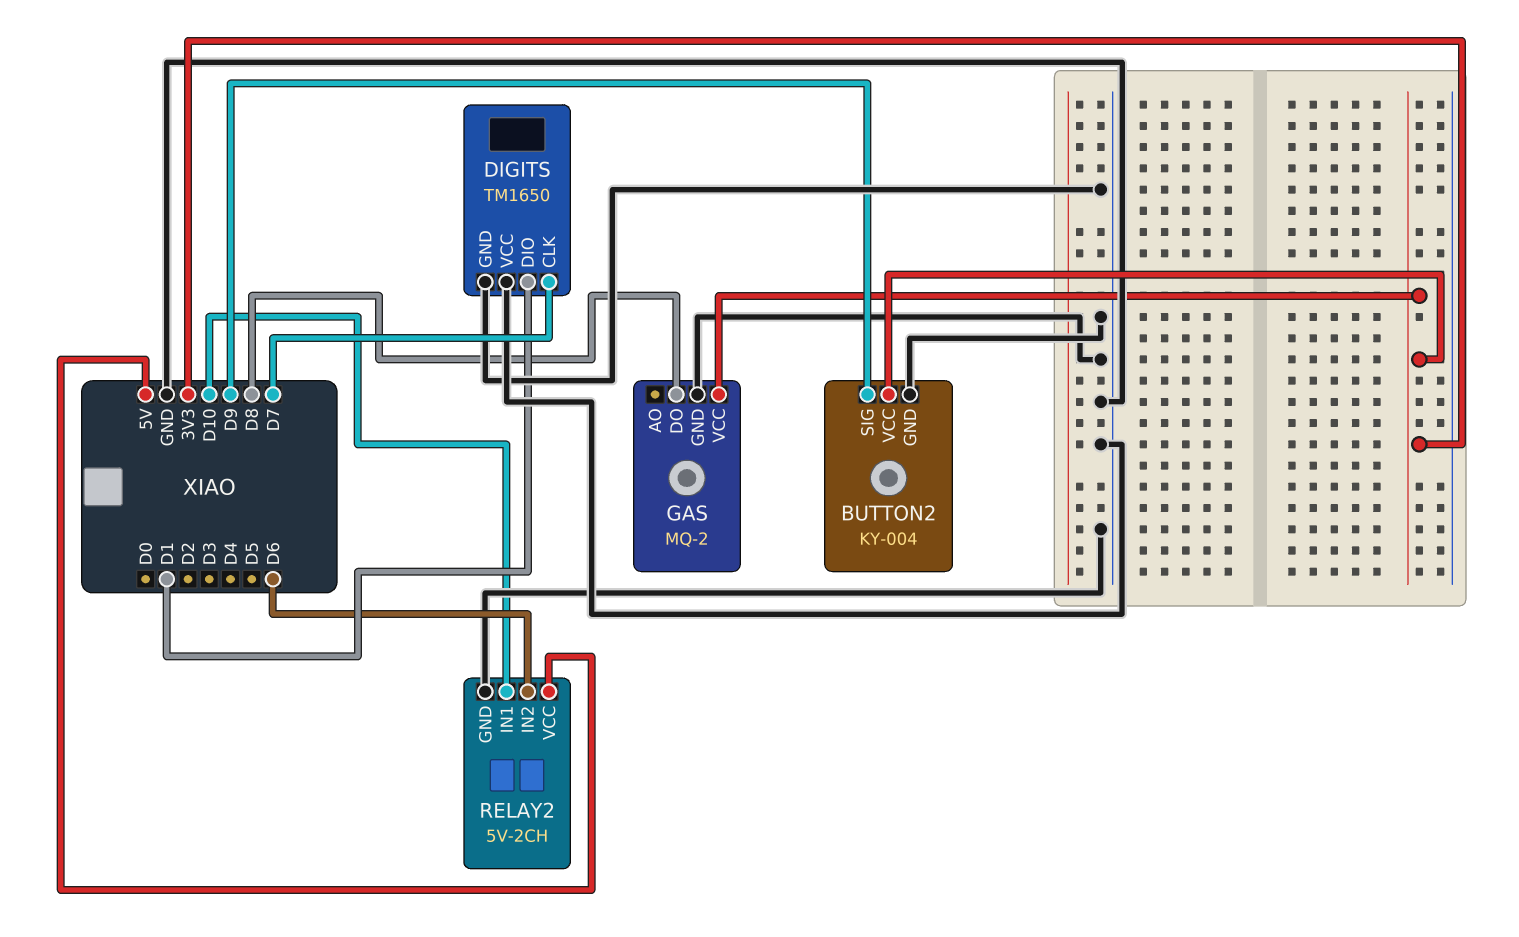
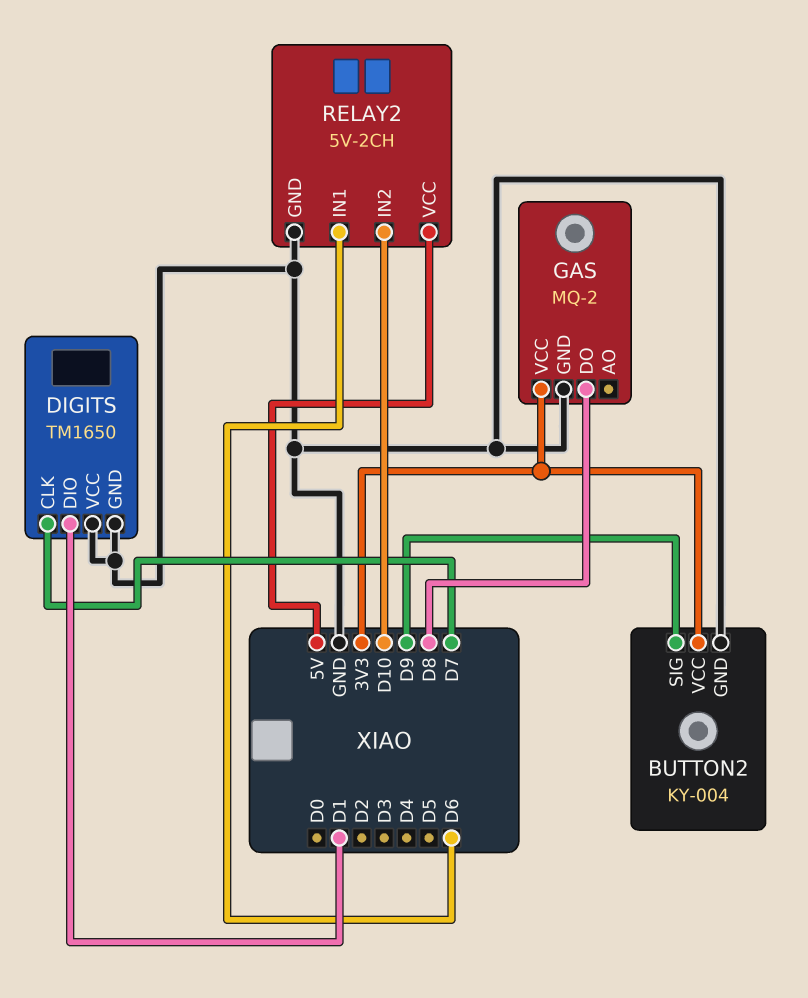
RELAY2 pin IN1: D10 -> D6
RELAY2 pin IN2: D6 -> D10

